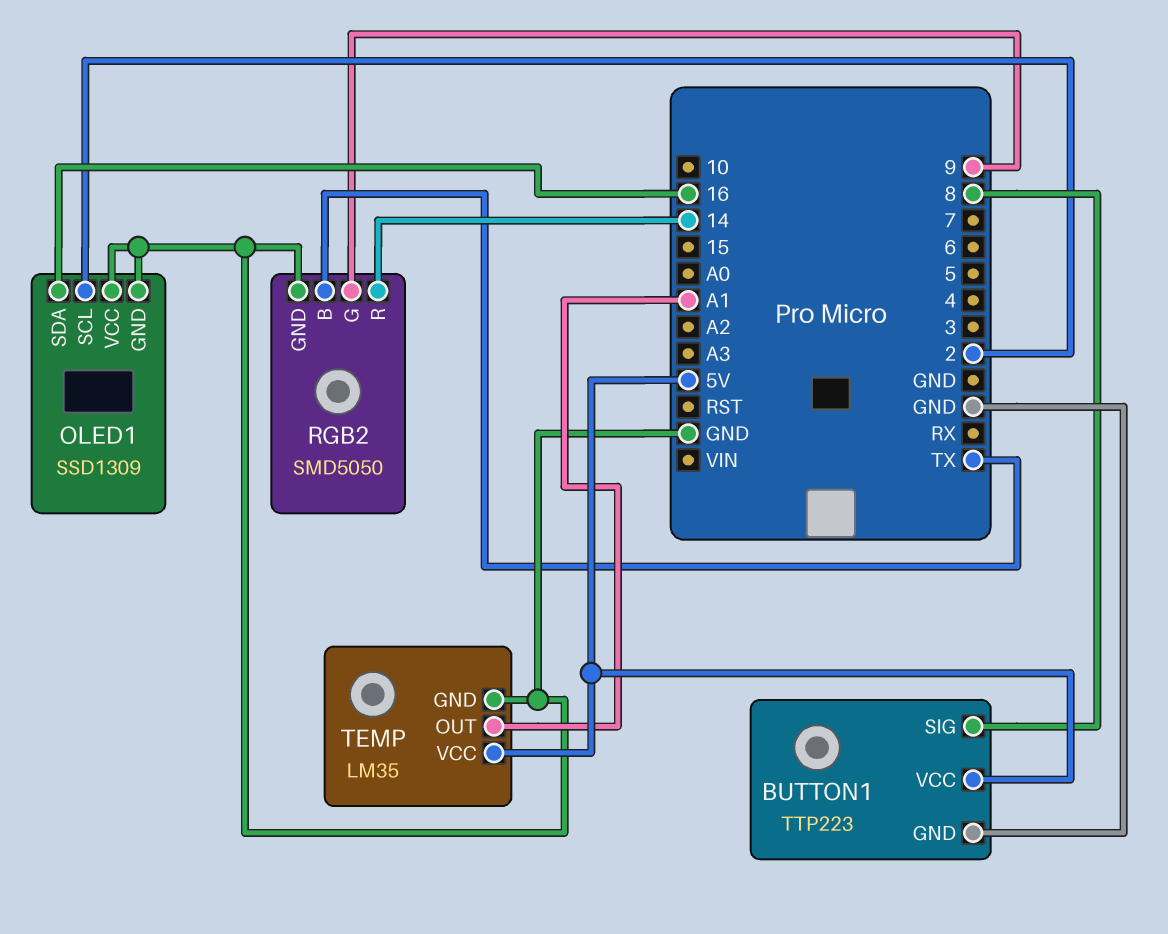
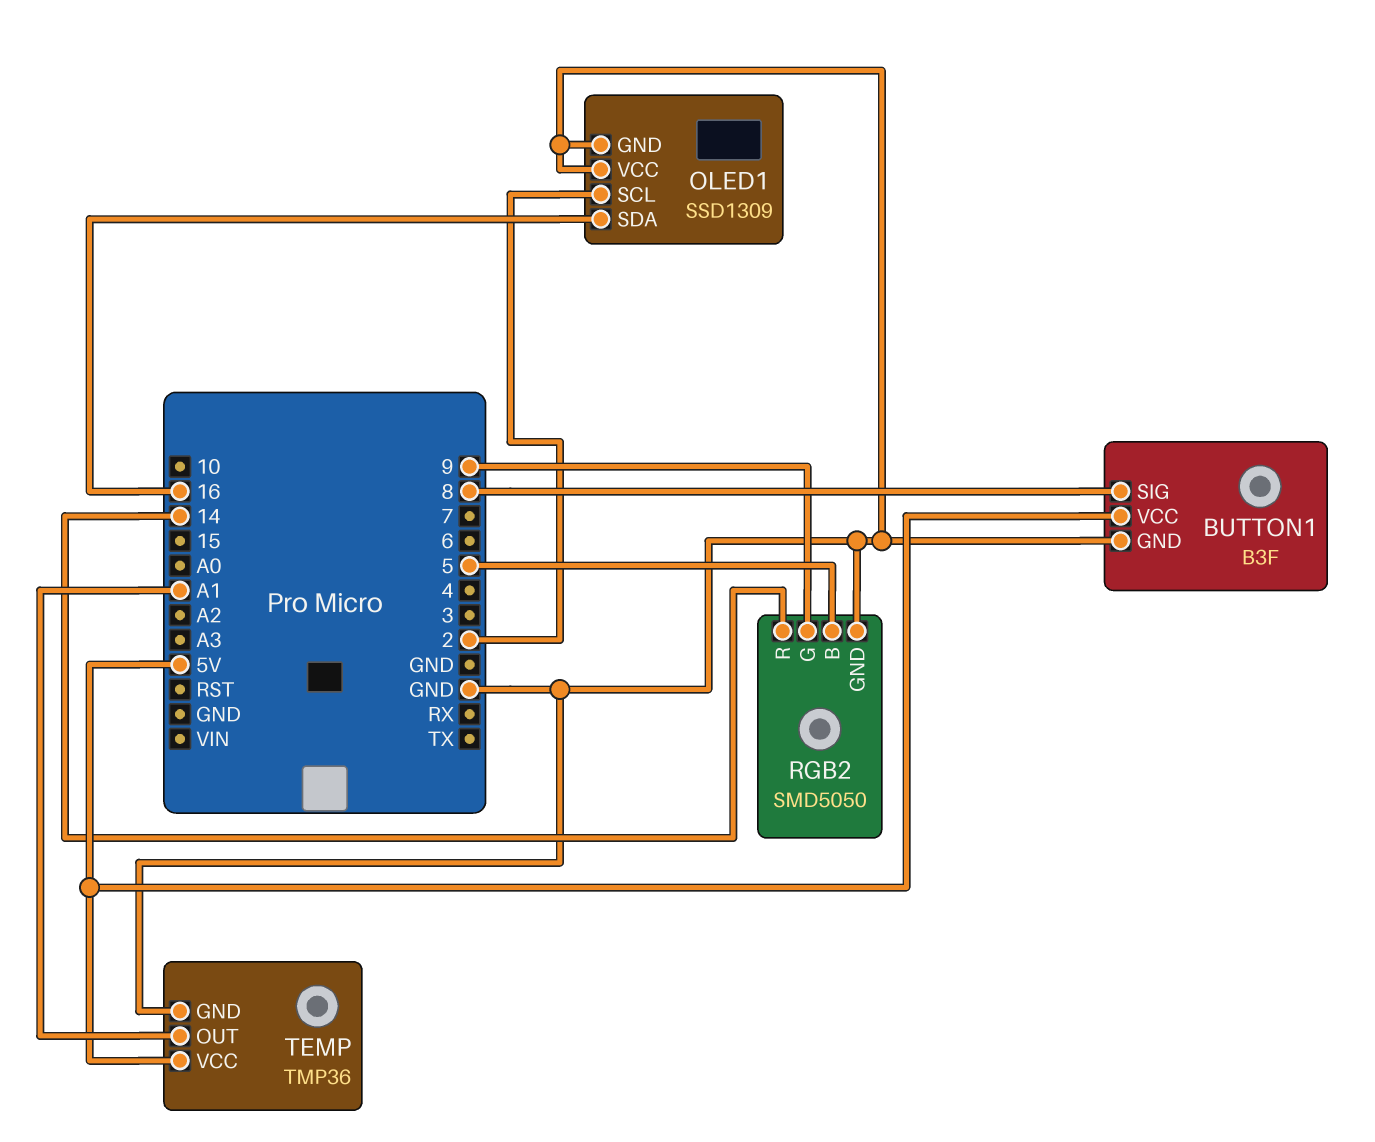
BUTTON1: TTP223 -> B3F
RGB2 pin B: TX -> 5
TEMP: LM35 -> TMP36

